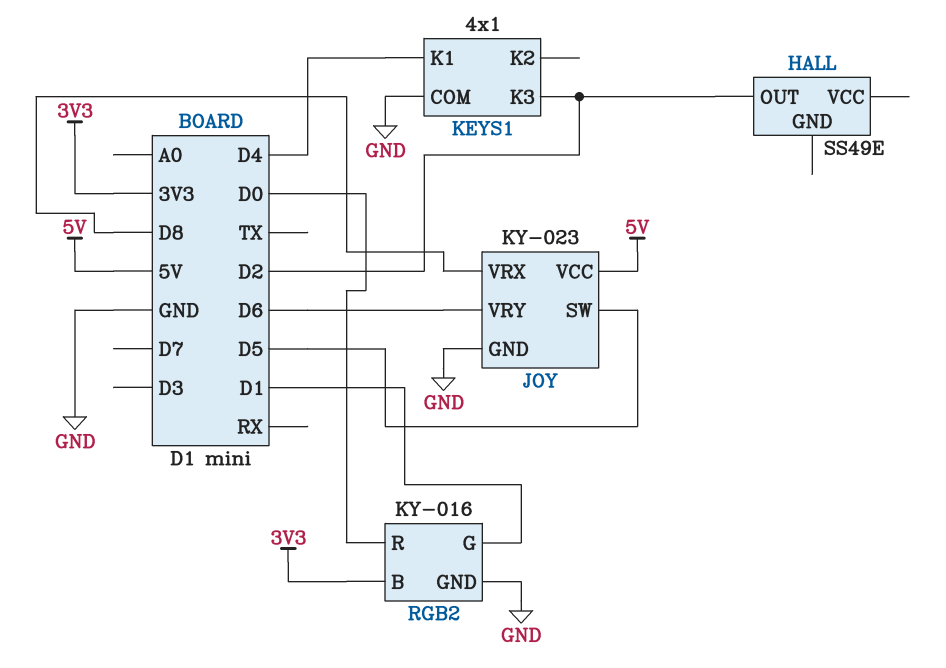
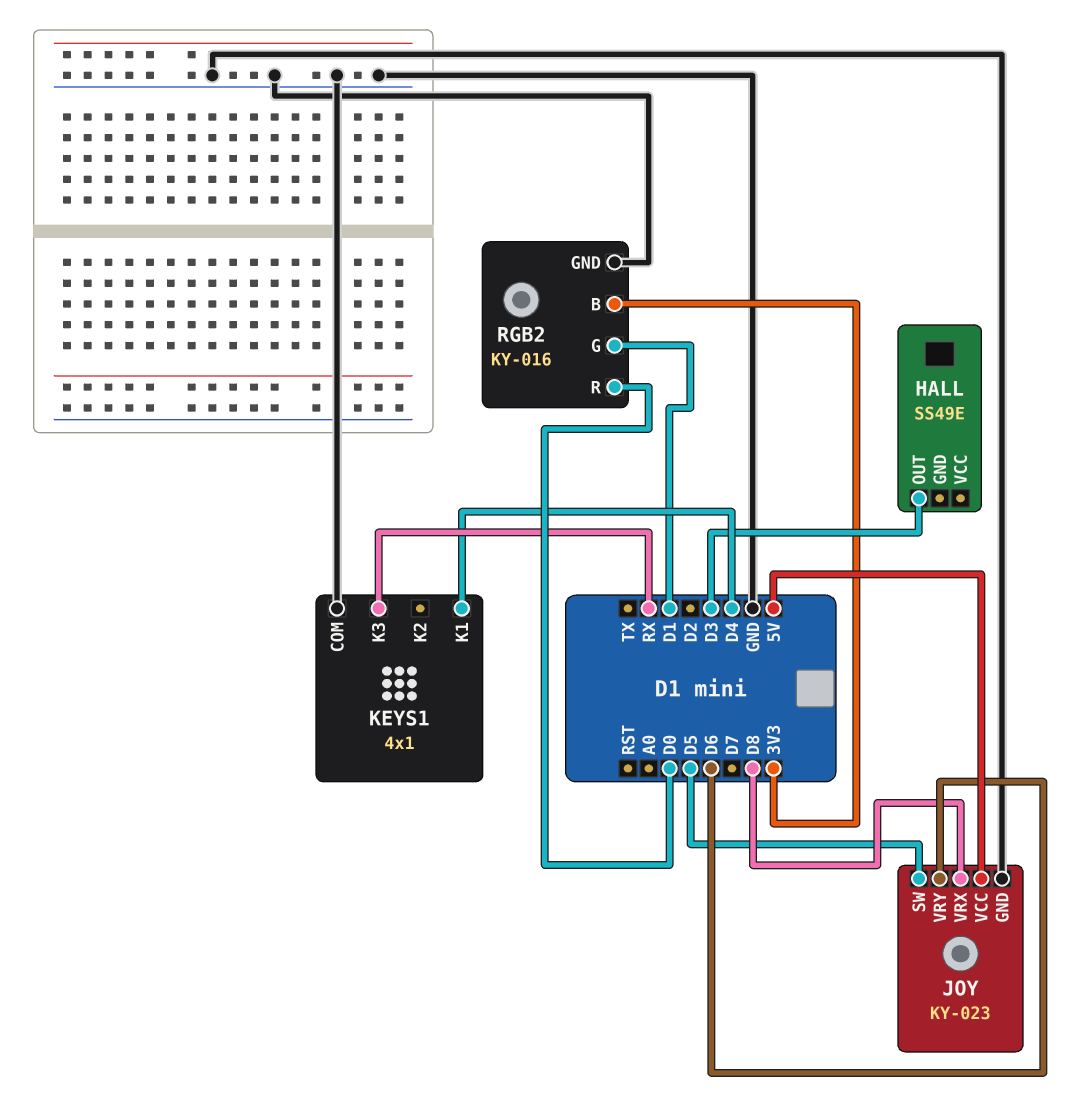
HALL pin OUT: D2 -> D3
KEYS1 pin K3: D2 -> RX

